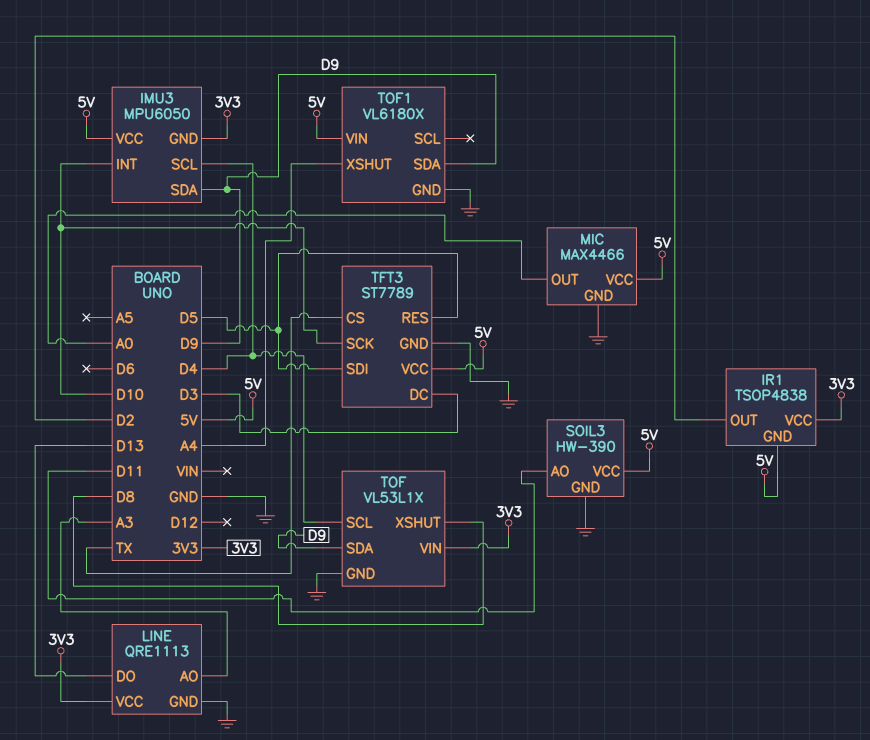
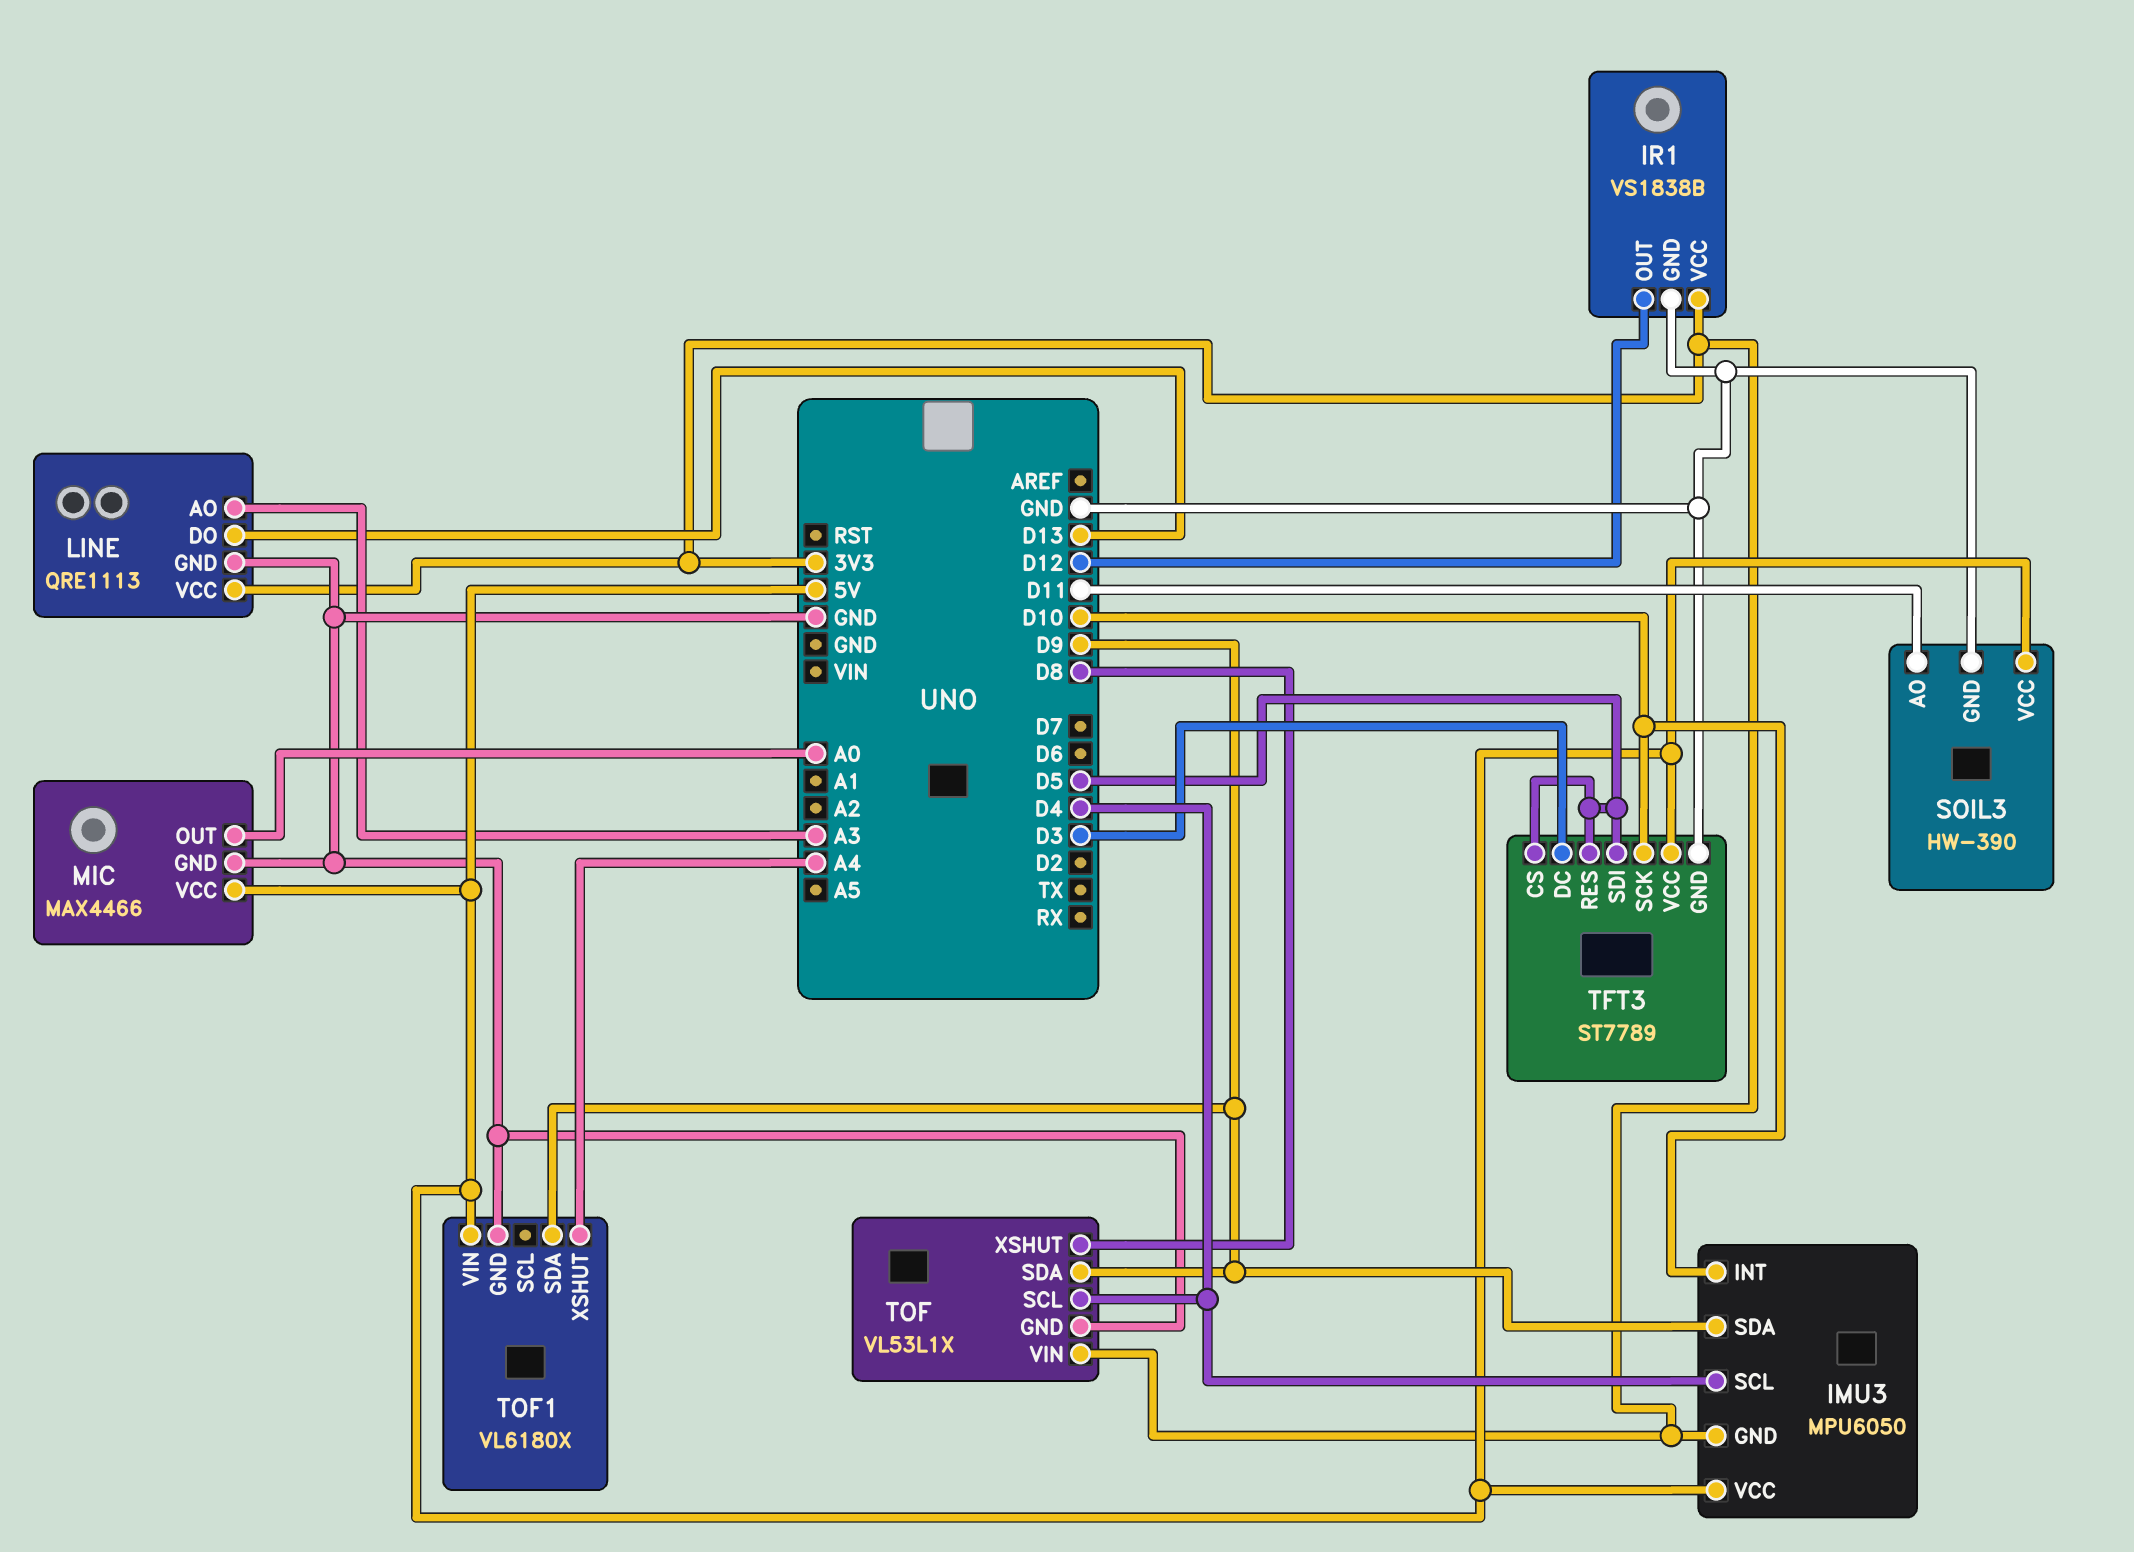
IR1: TSOP4838 -> VS1838B
IR1 pin GND: 5V -> GND
IR1 pin OUT: D2 -> D12
TFT3 pin CS: TX -> D5

